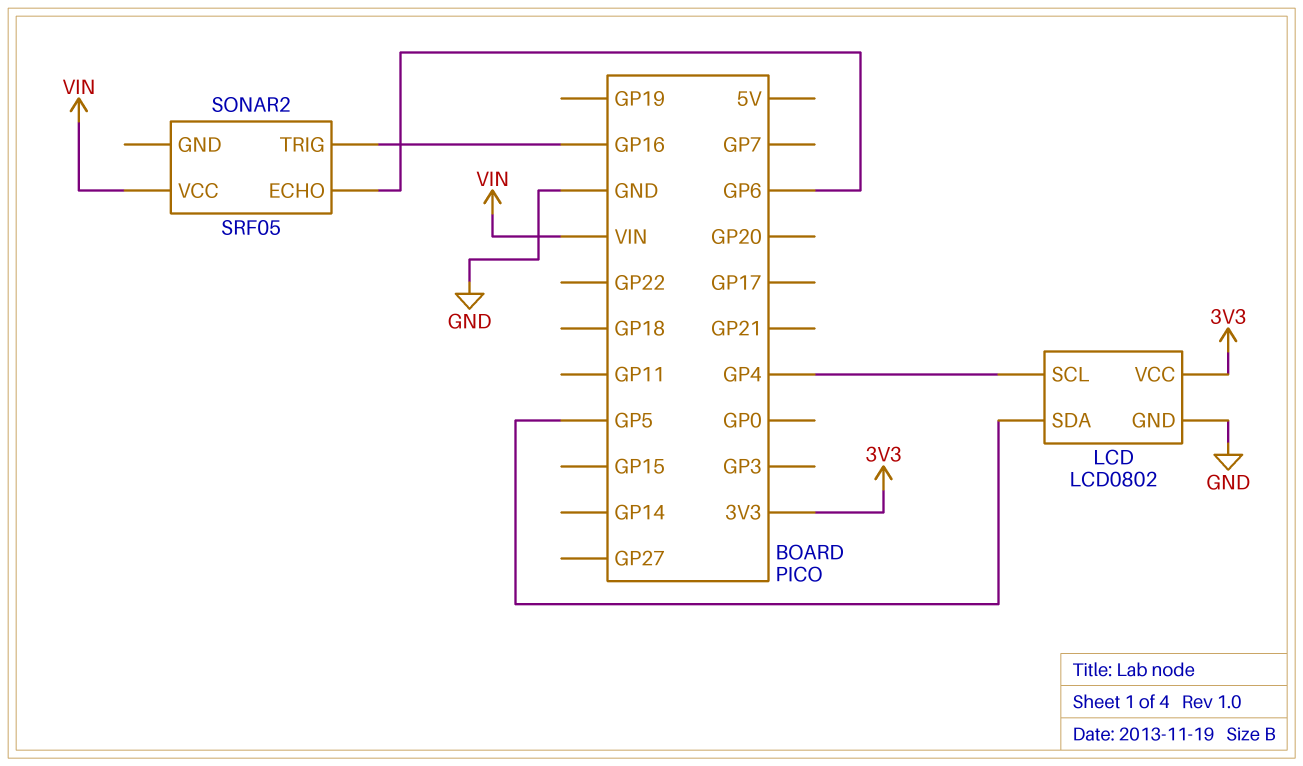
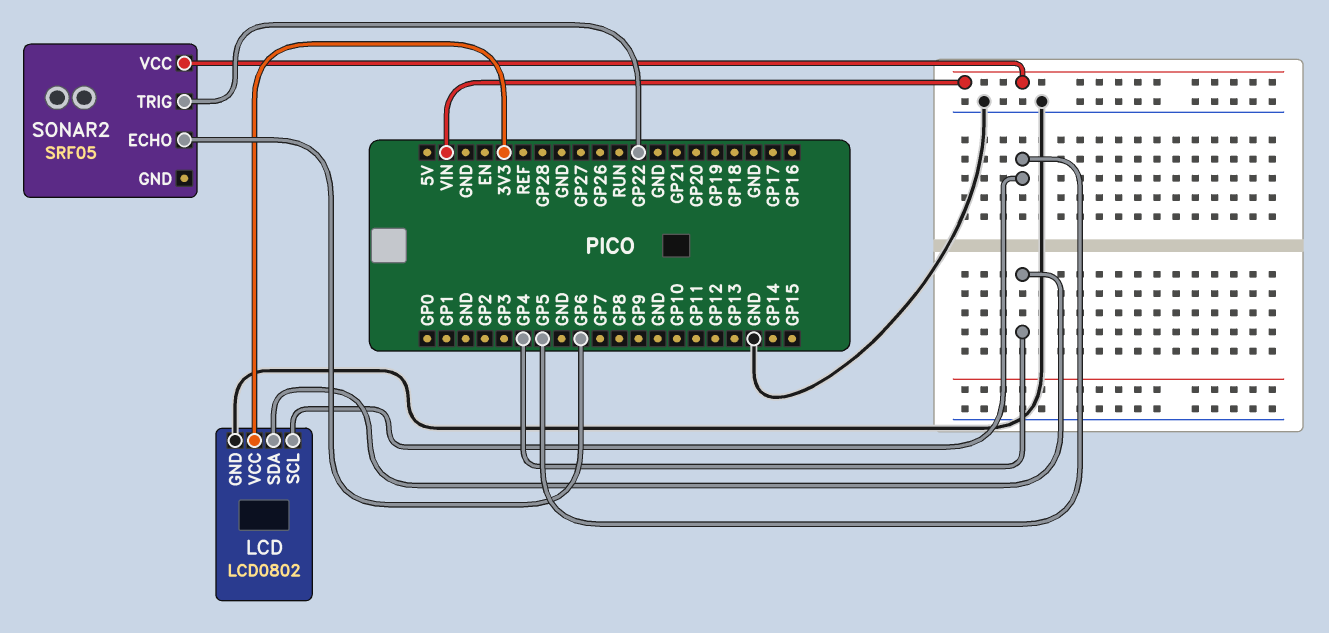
LCD pin SCL: GP4 -> GP5
LCD pin SDA: GP5 -> GP4
SONAR2 pin TRIG: GP16 -> GP22

